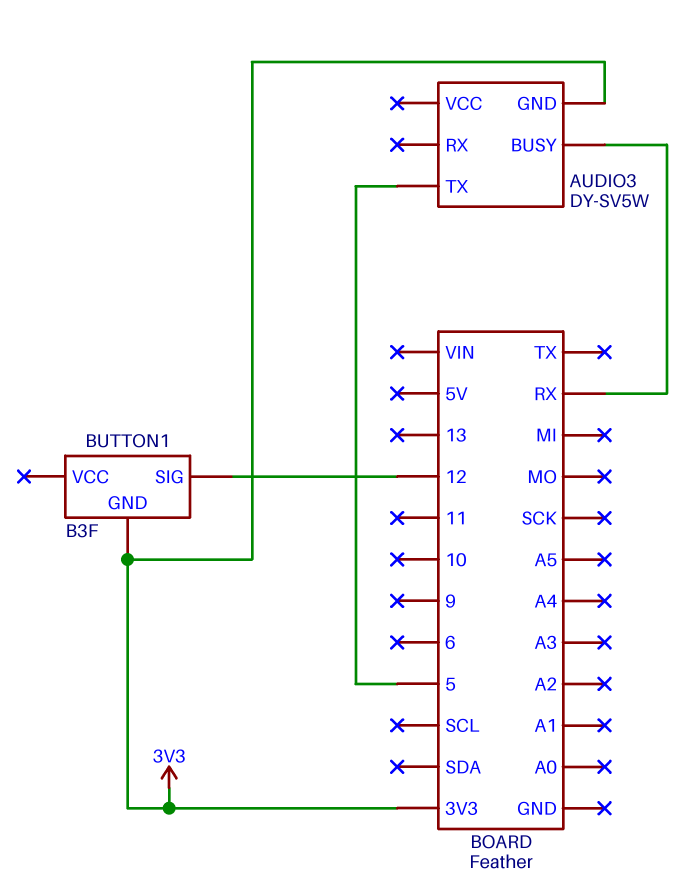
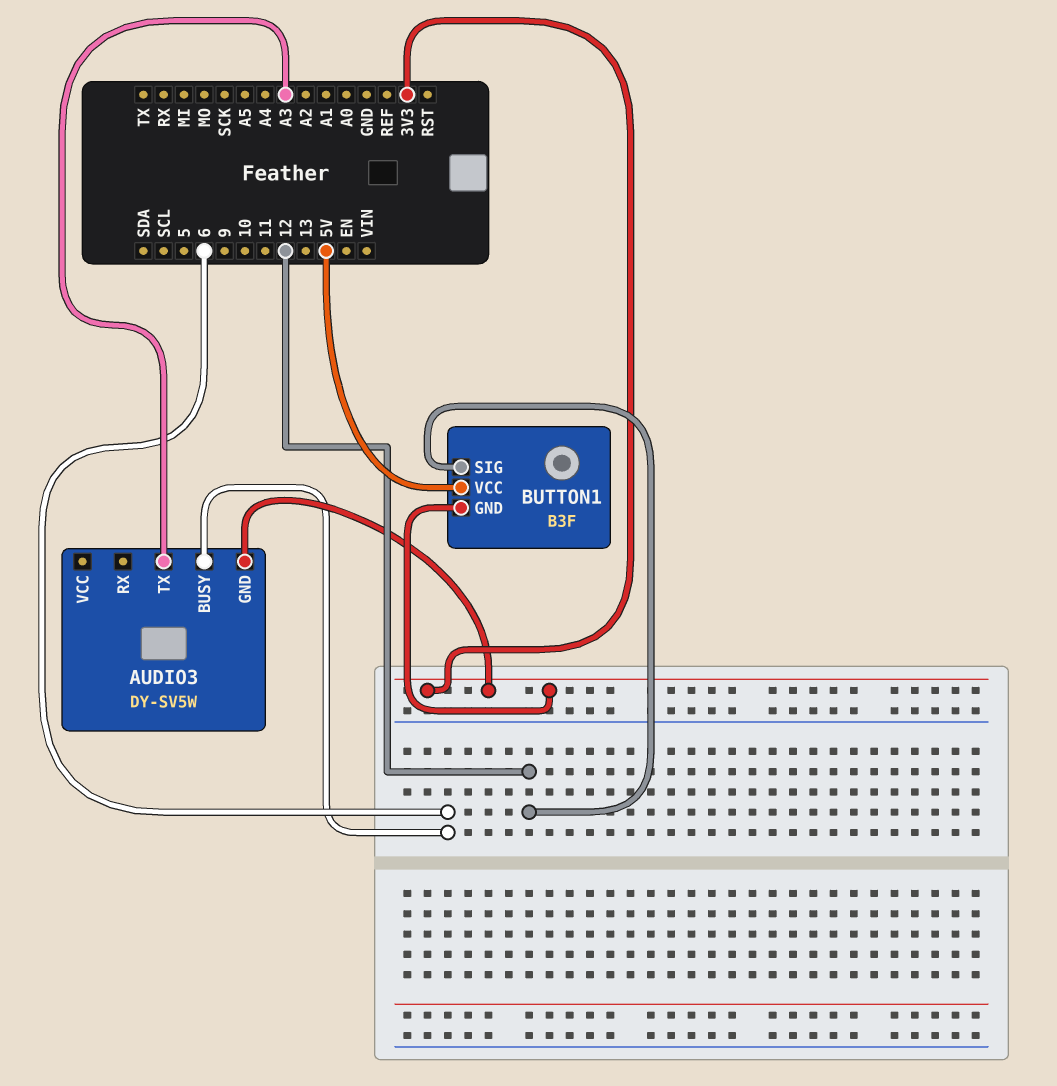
AUDIO3 pin BUSY: RX -> 6
AUDIO3 pin TX: 5 -> A3
BUTTON1 pin VCC: none -> 5V

